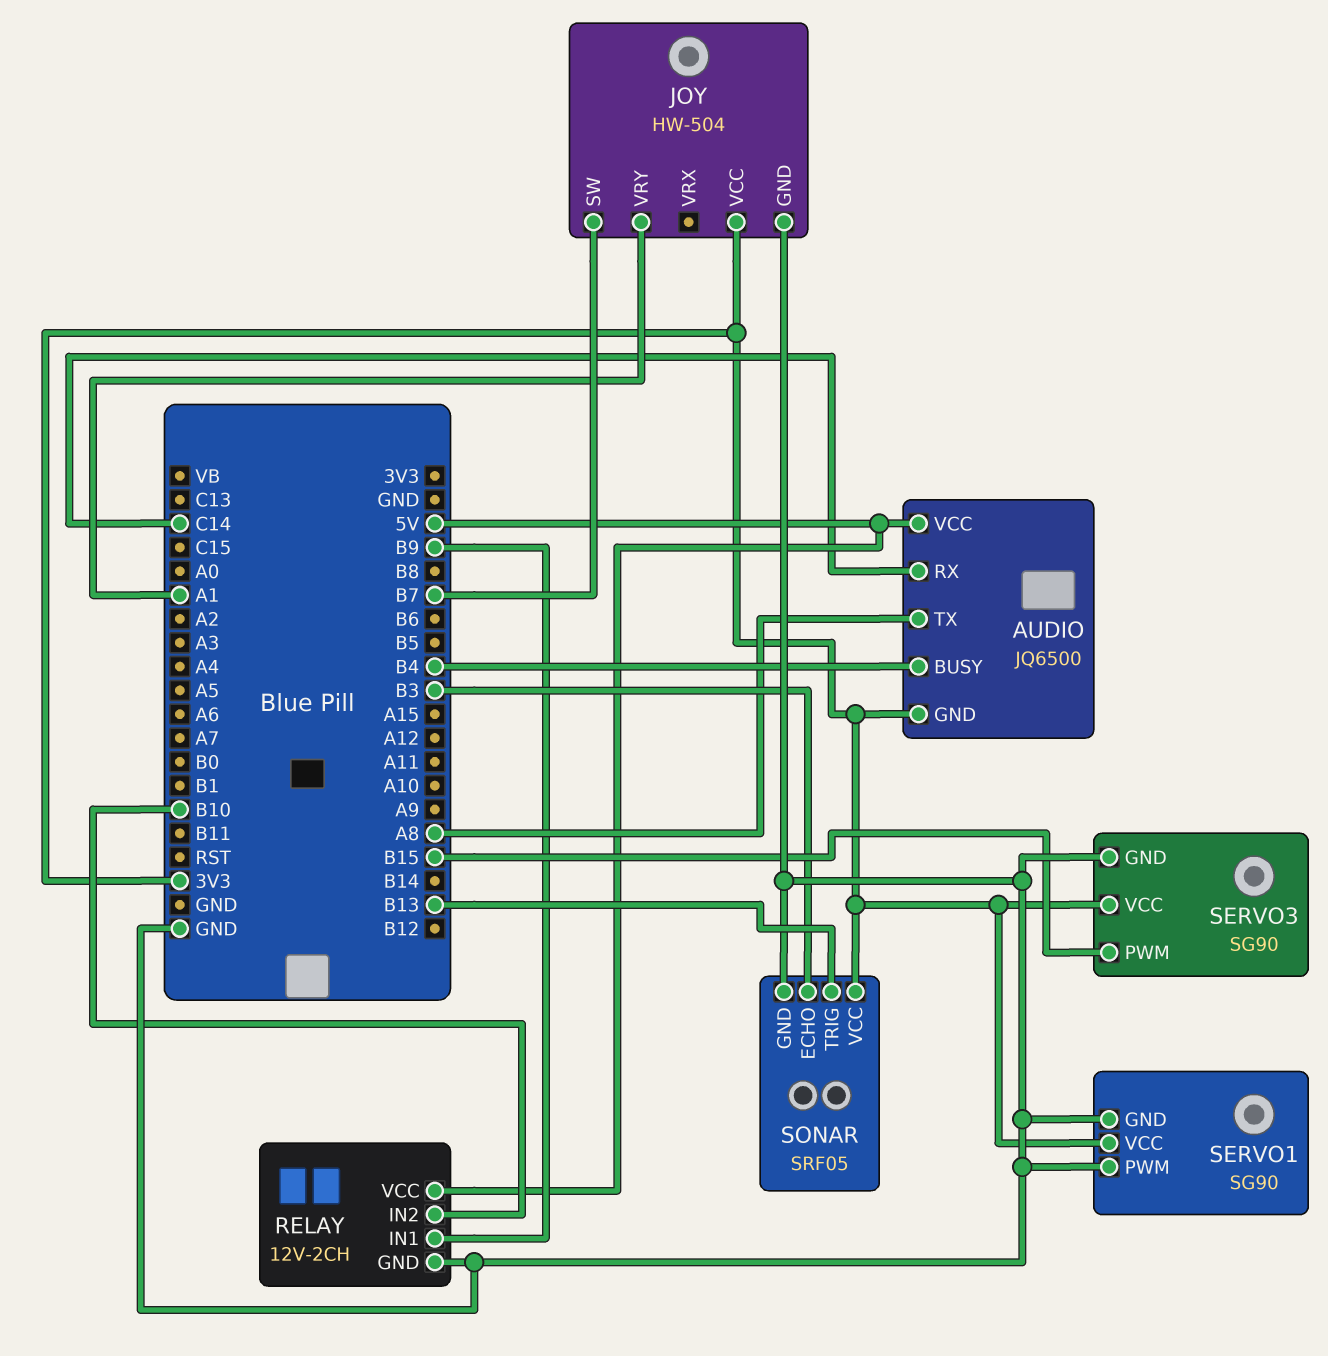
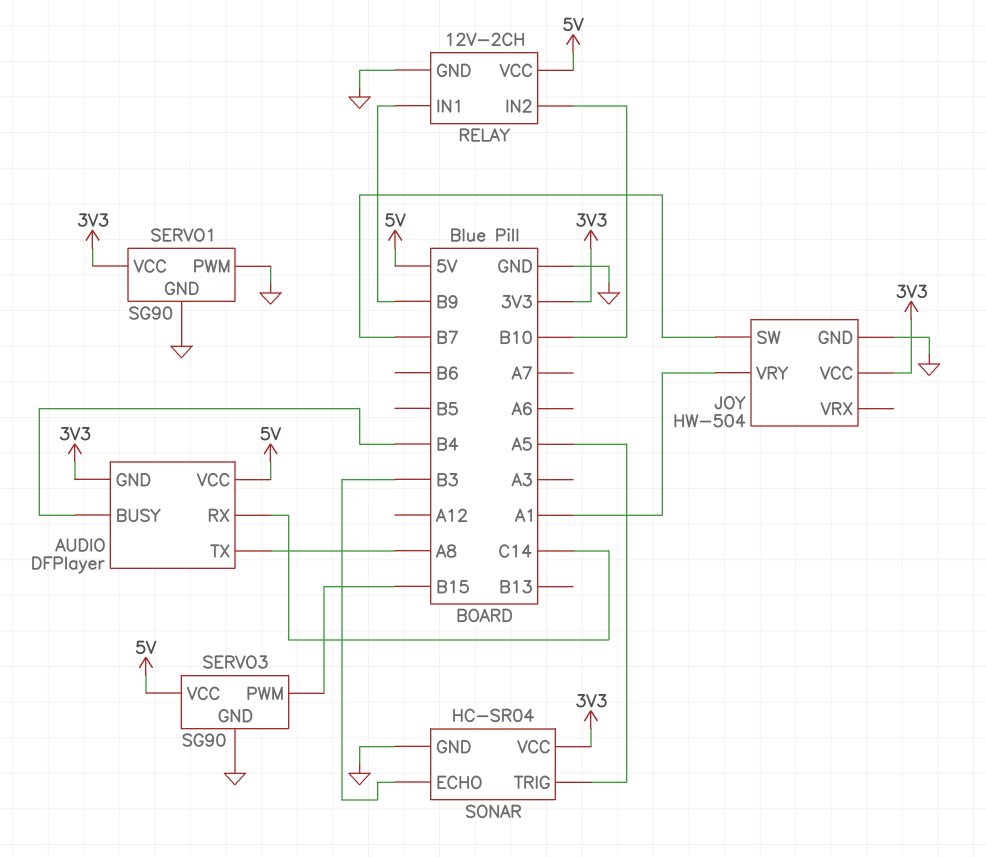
AUDIO: JQ6500 -> DFPlayer
SERVO3 pin VCC: 3V3 -> 5V
SONAR: SRF05 -> HC-SR04
SONAR pin TRIG: B13 -> A5

